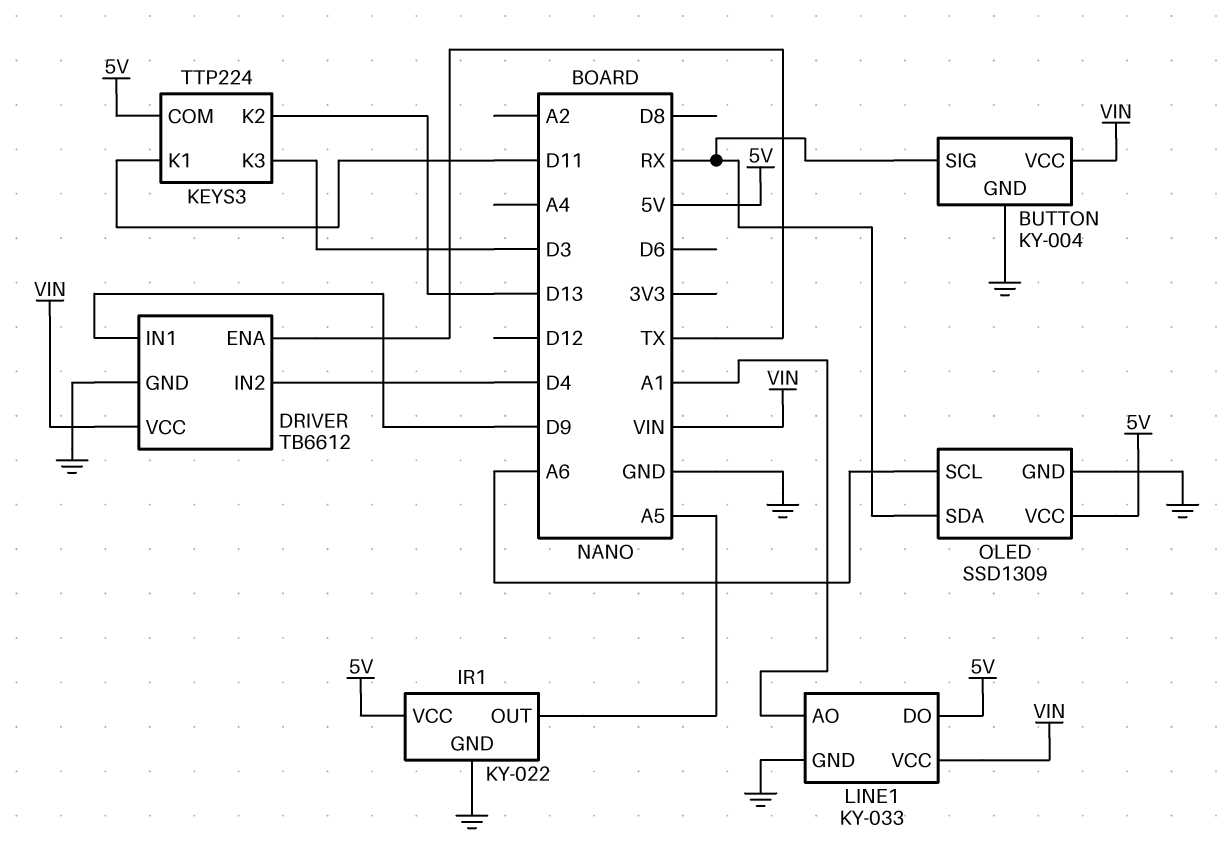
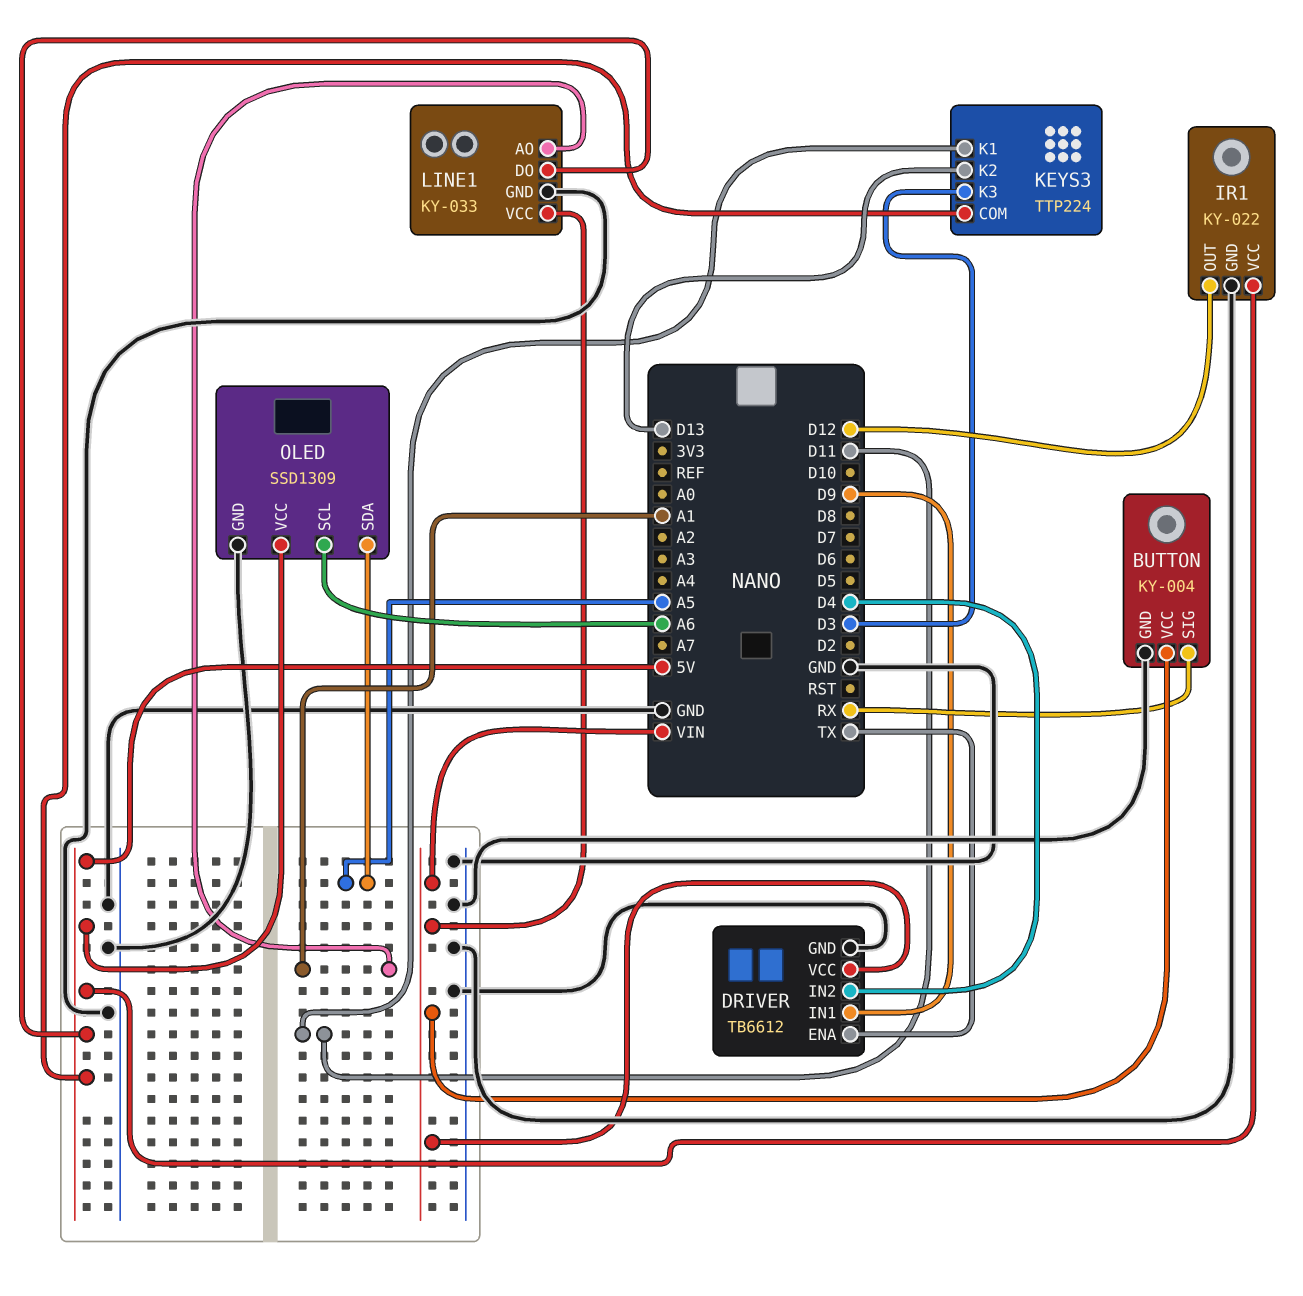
IR1 pin OUT: A5 -> D12
OLED pin SDA: RX -> A5

